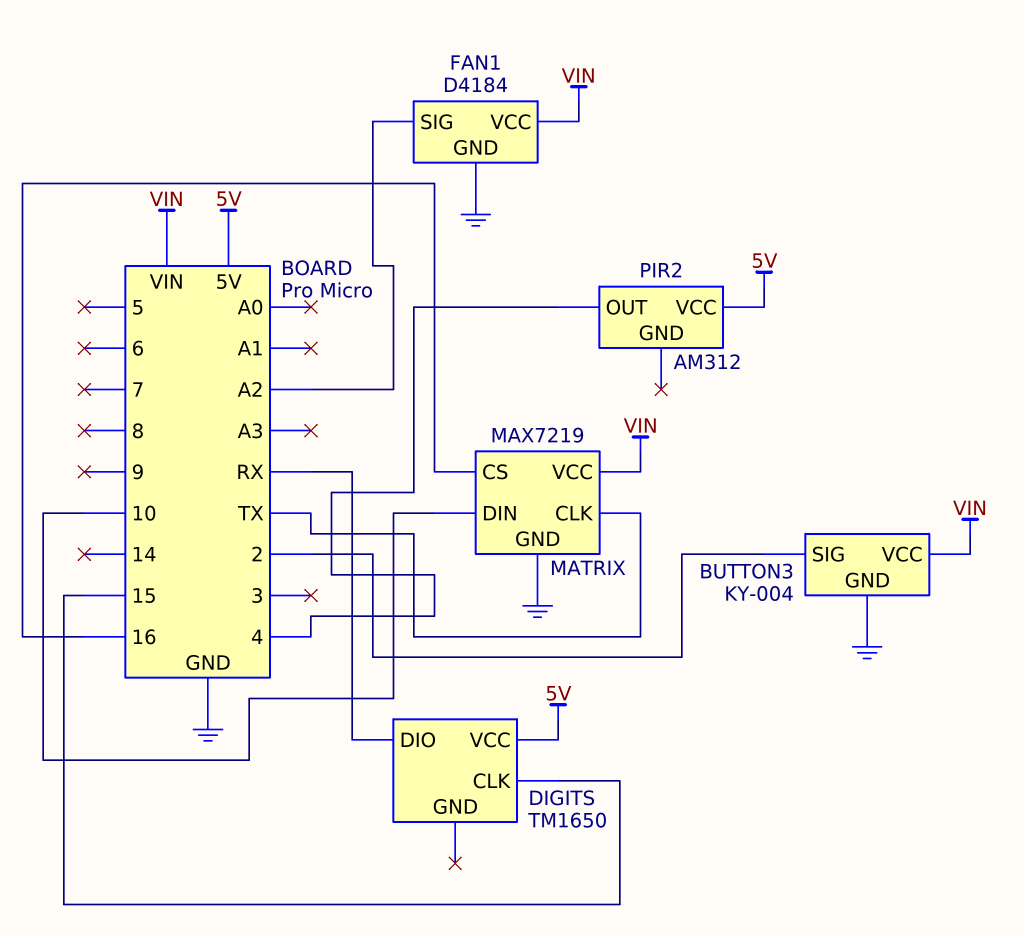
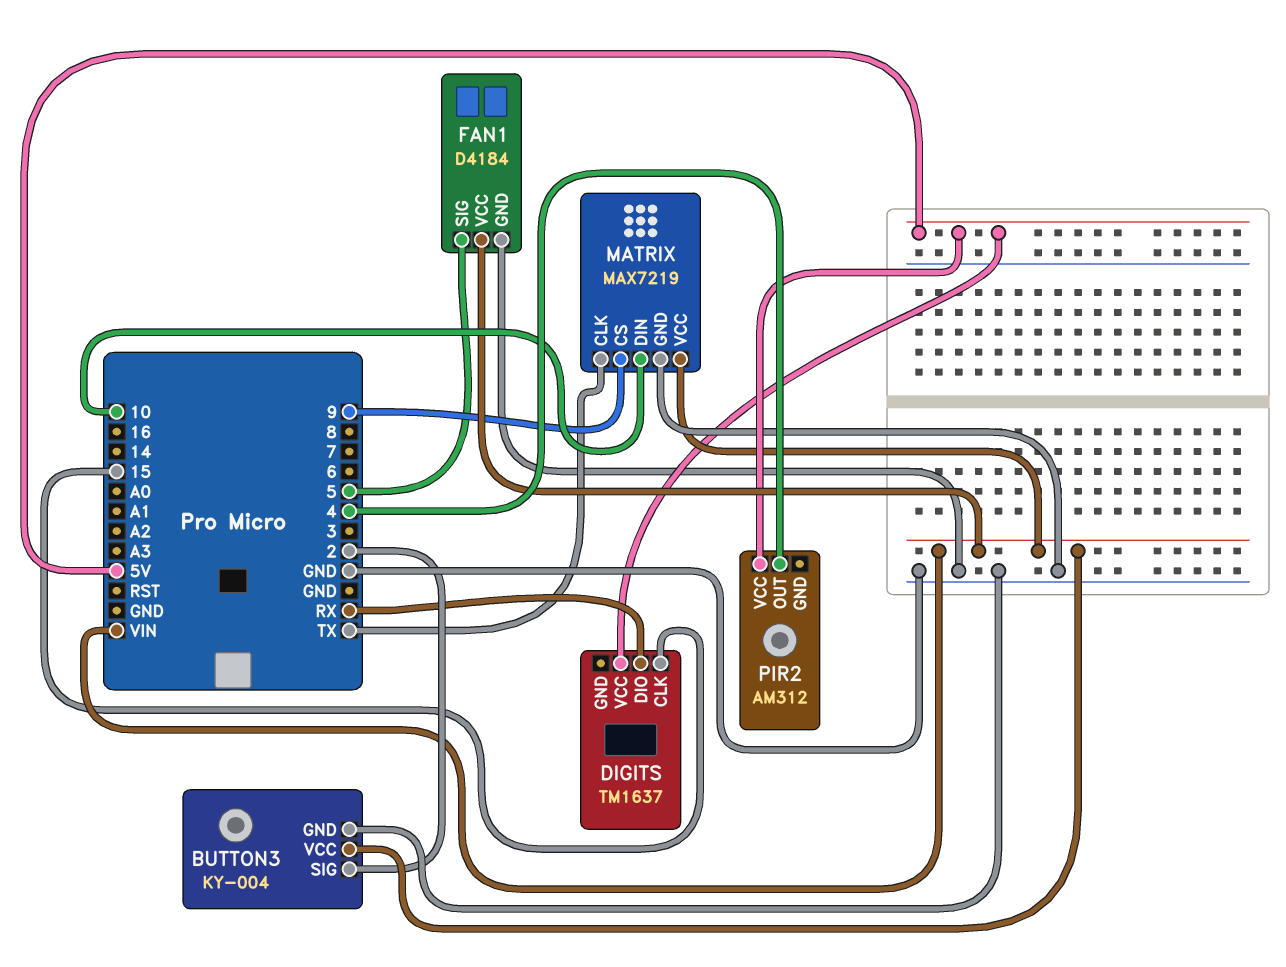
DIGITS: TM1650 -> TM1637
FAN1 pin SIG: A2 -> 5
MATRIX pin CS: 16 -> 9

